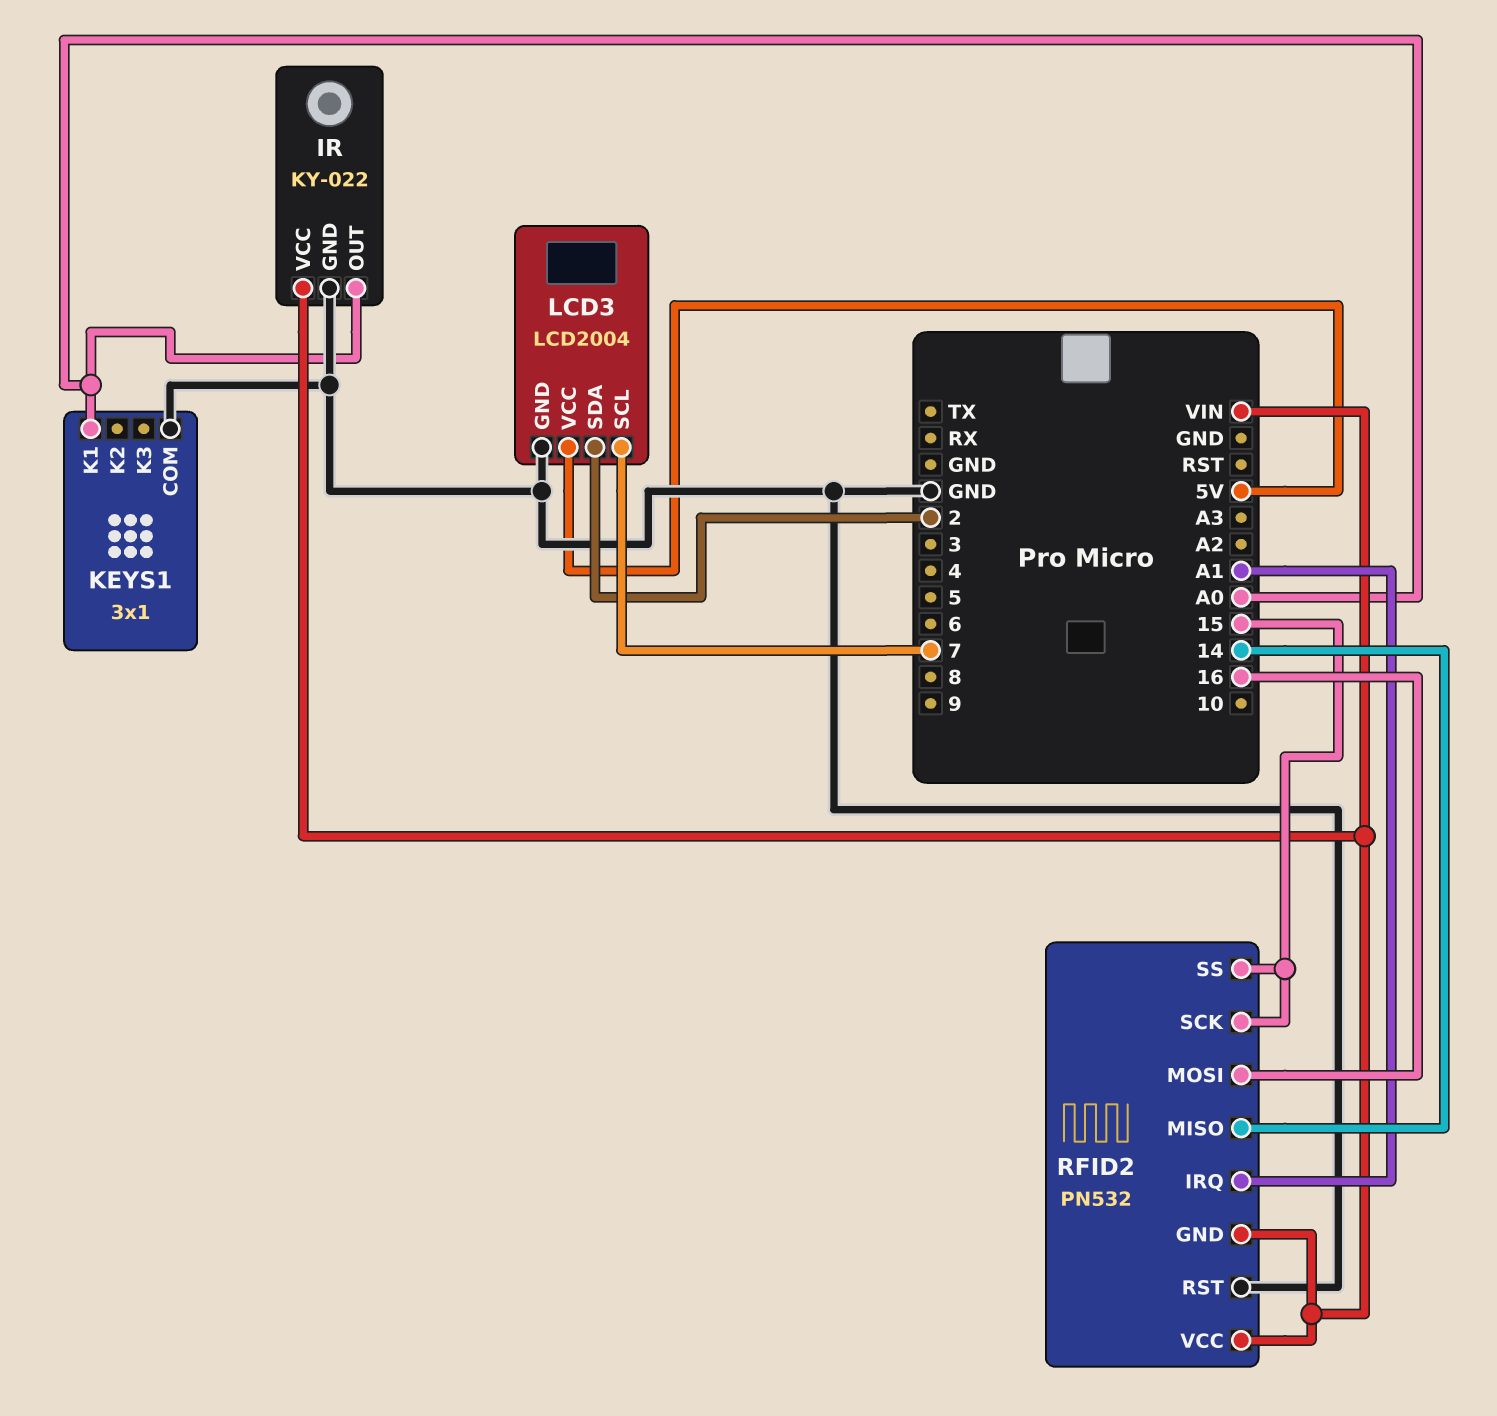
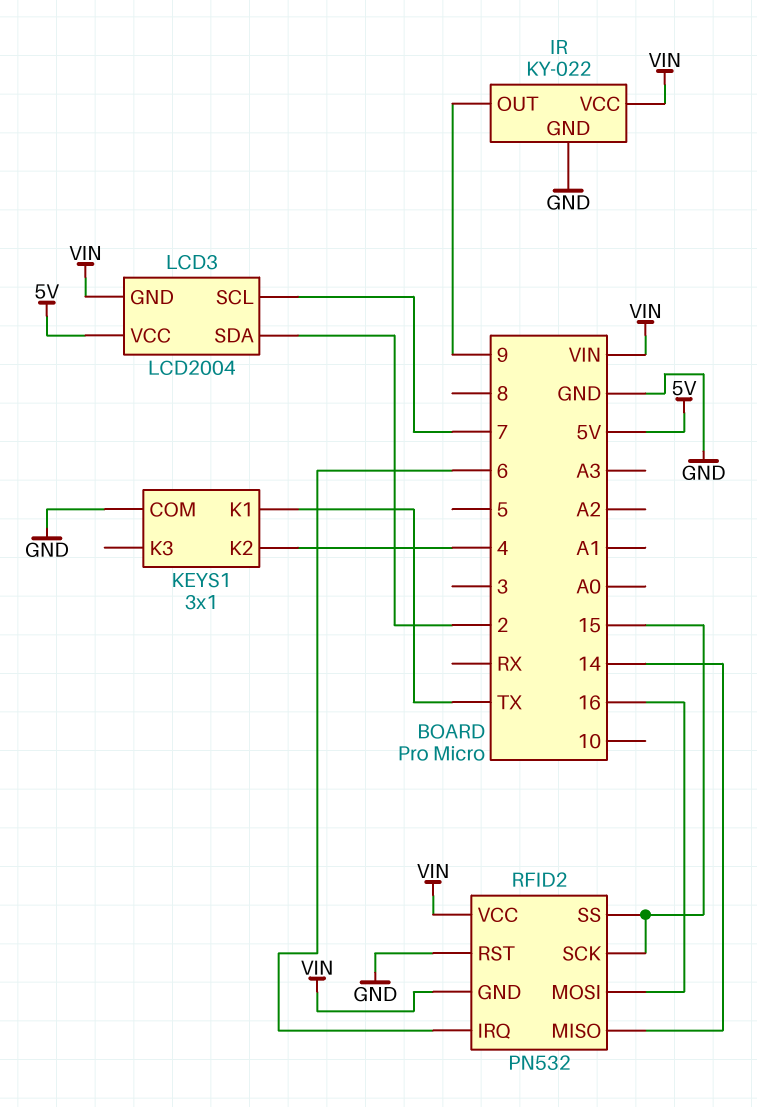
IR pin OUT: A0 -> 9
KEYS1 pin K1: A0 -> TX
KEYS1 pin K2: none -> 4
LCD3 pin GND: GND -> VIN
RFID2 pin IRQ: A1 -> 6

